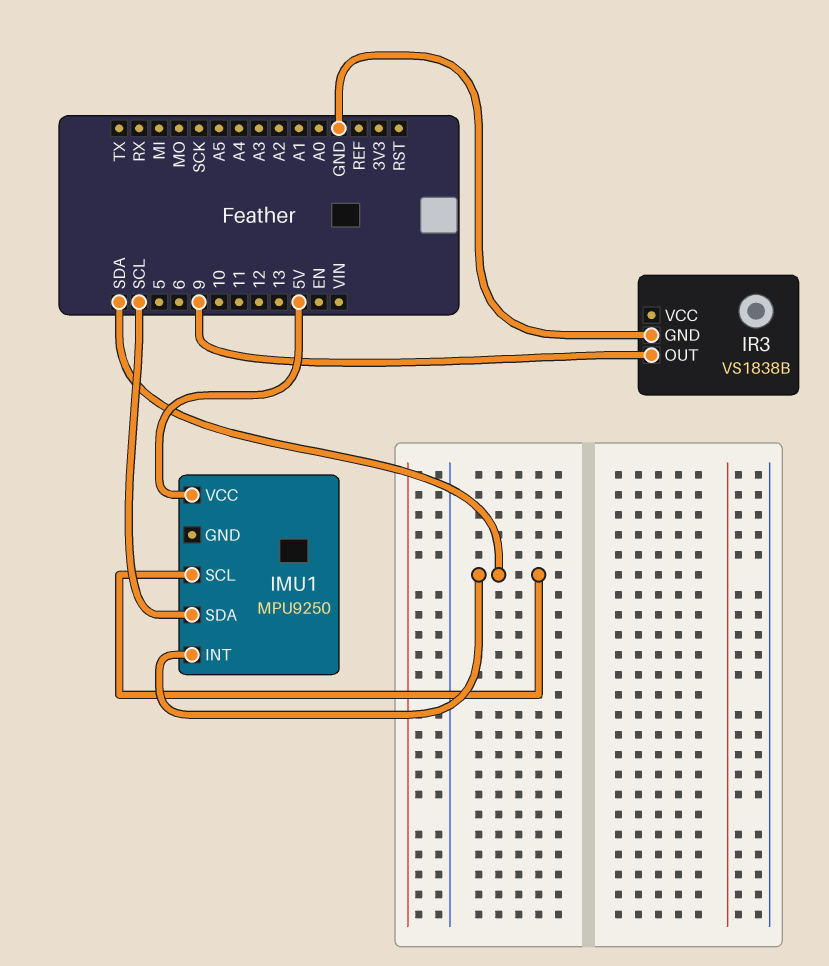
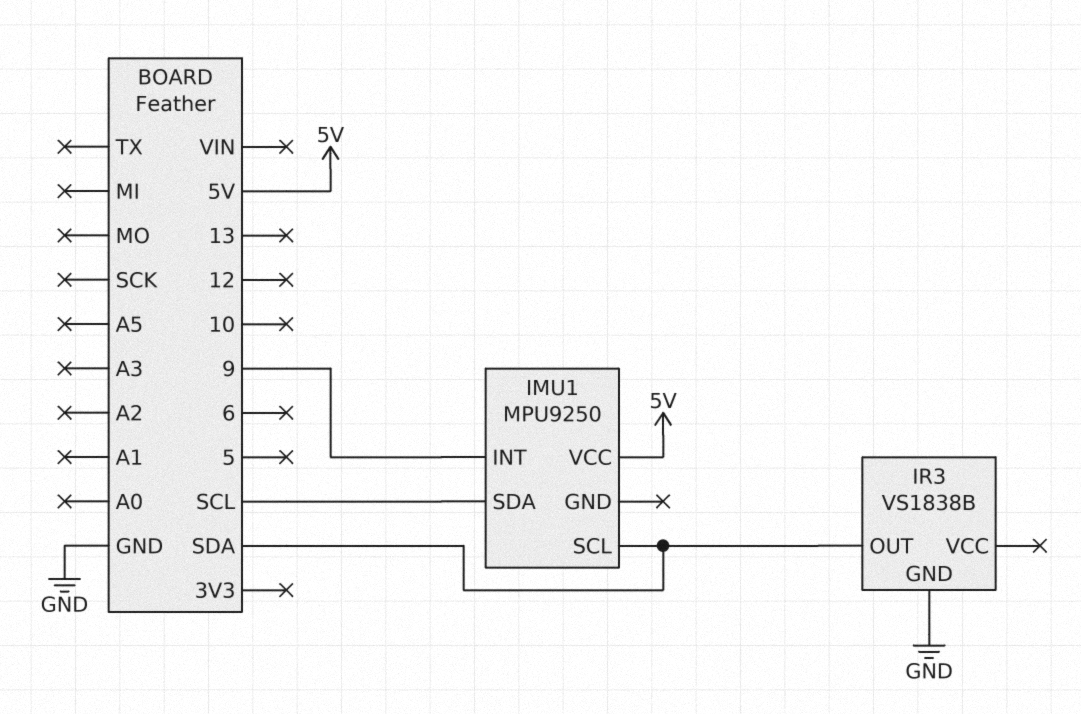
IMU1 pin INT: SDA -> 9
IR3 pin OUT: 9 -> SDA

